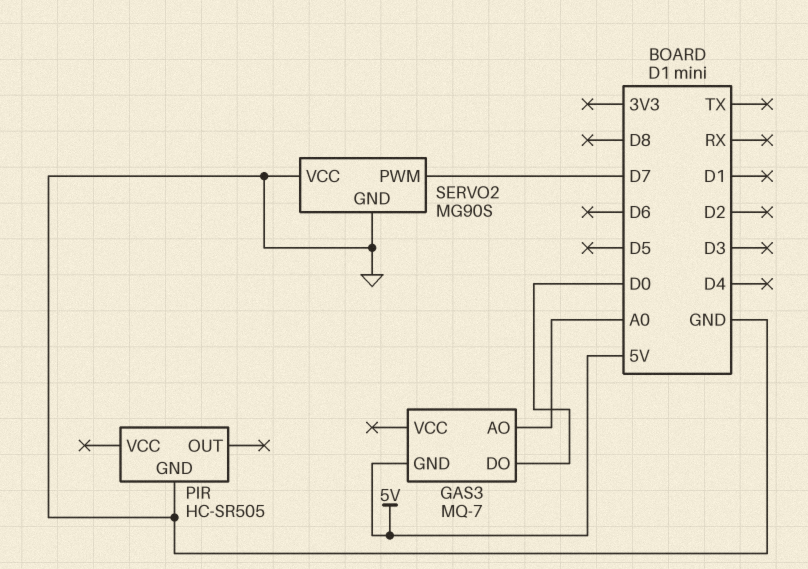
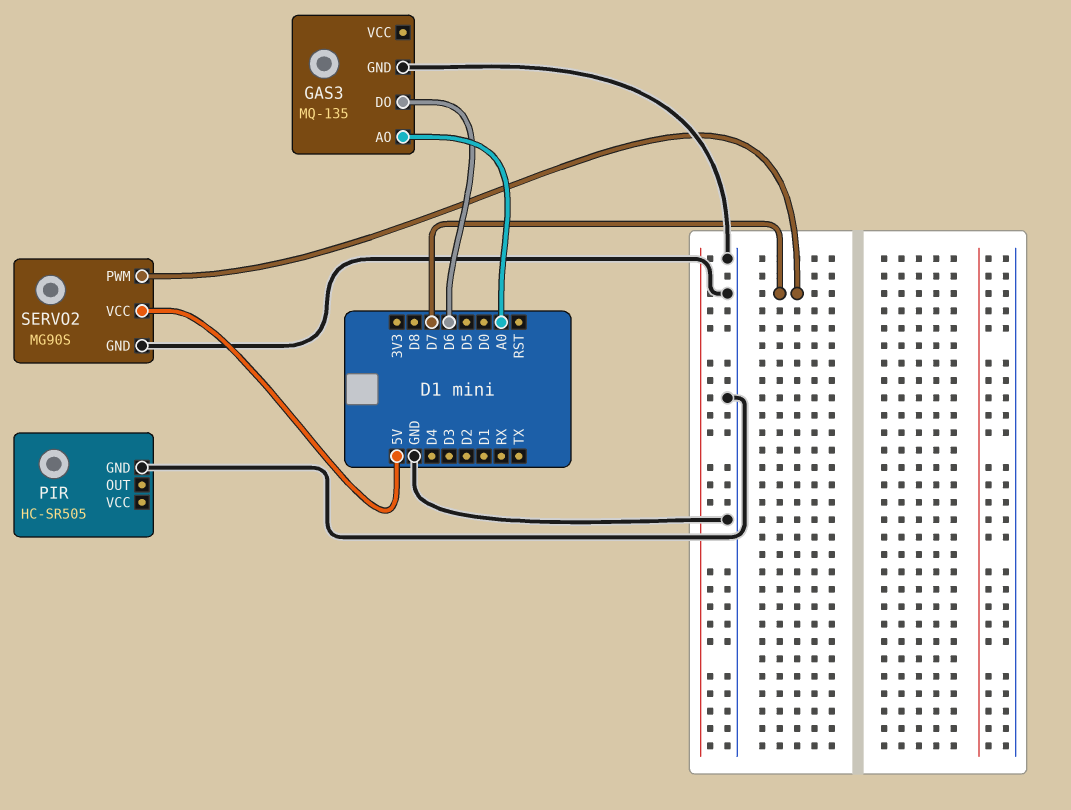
GAS3: MQ-7 -> MQ-135
GAS3 pin DO: D0 -> D6
GAS3 pin GND: 5V -> GND
SERVO2 pin VCC: GND -> 5V

